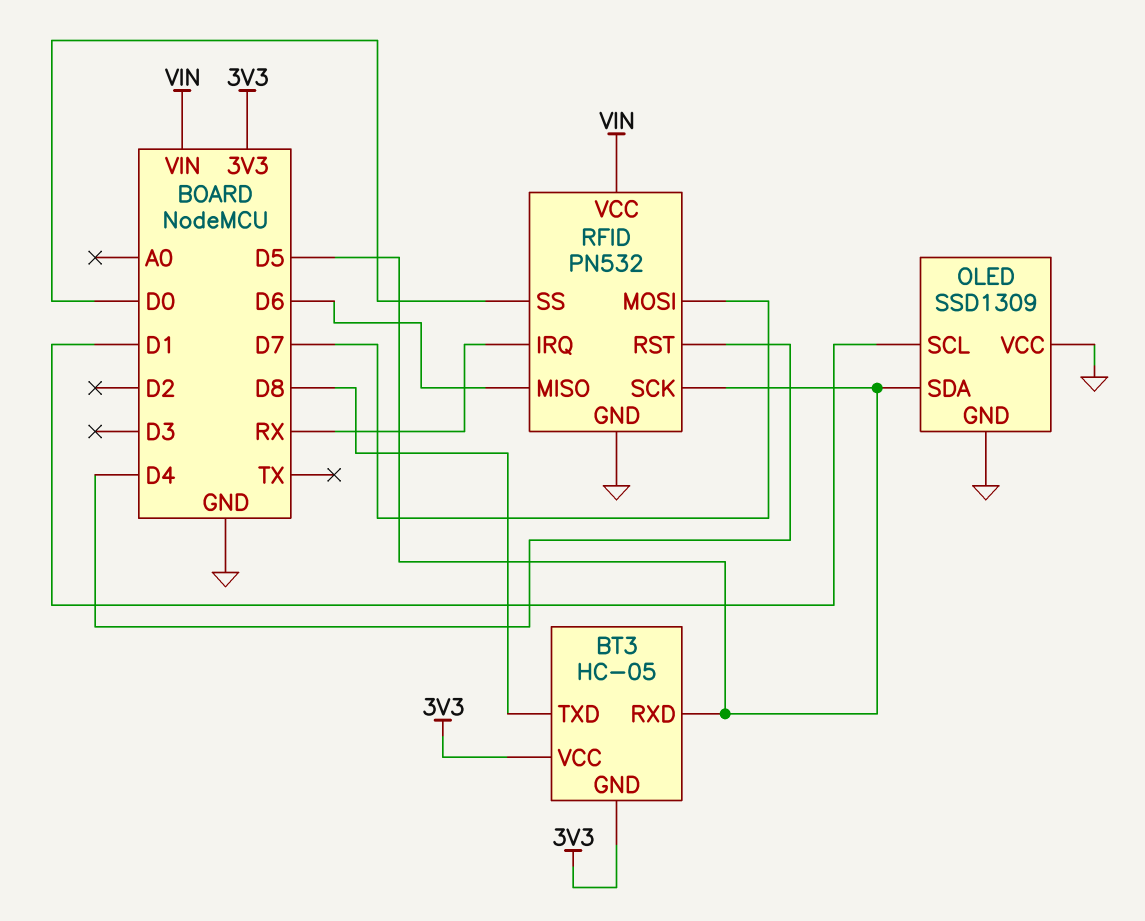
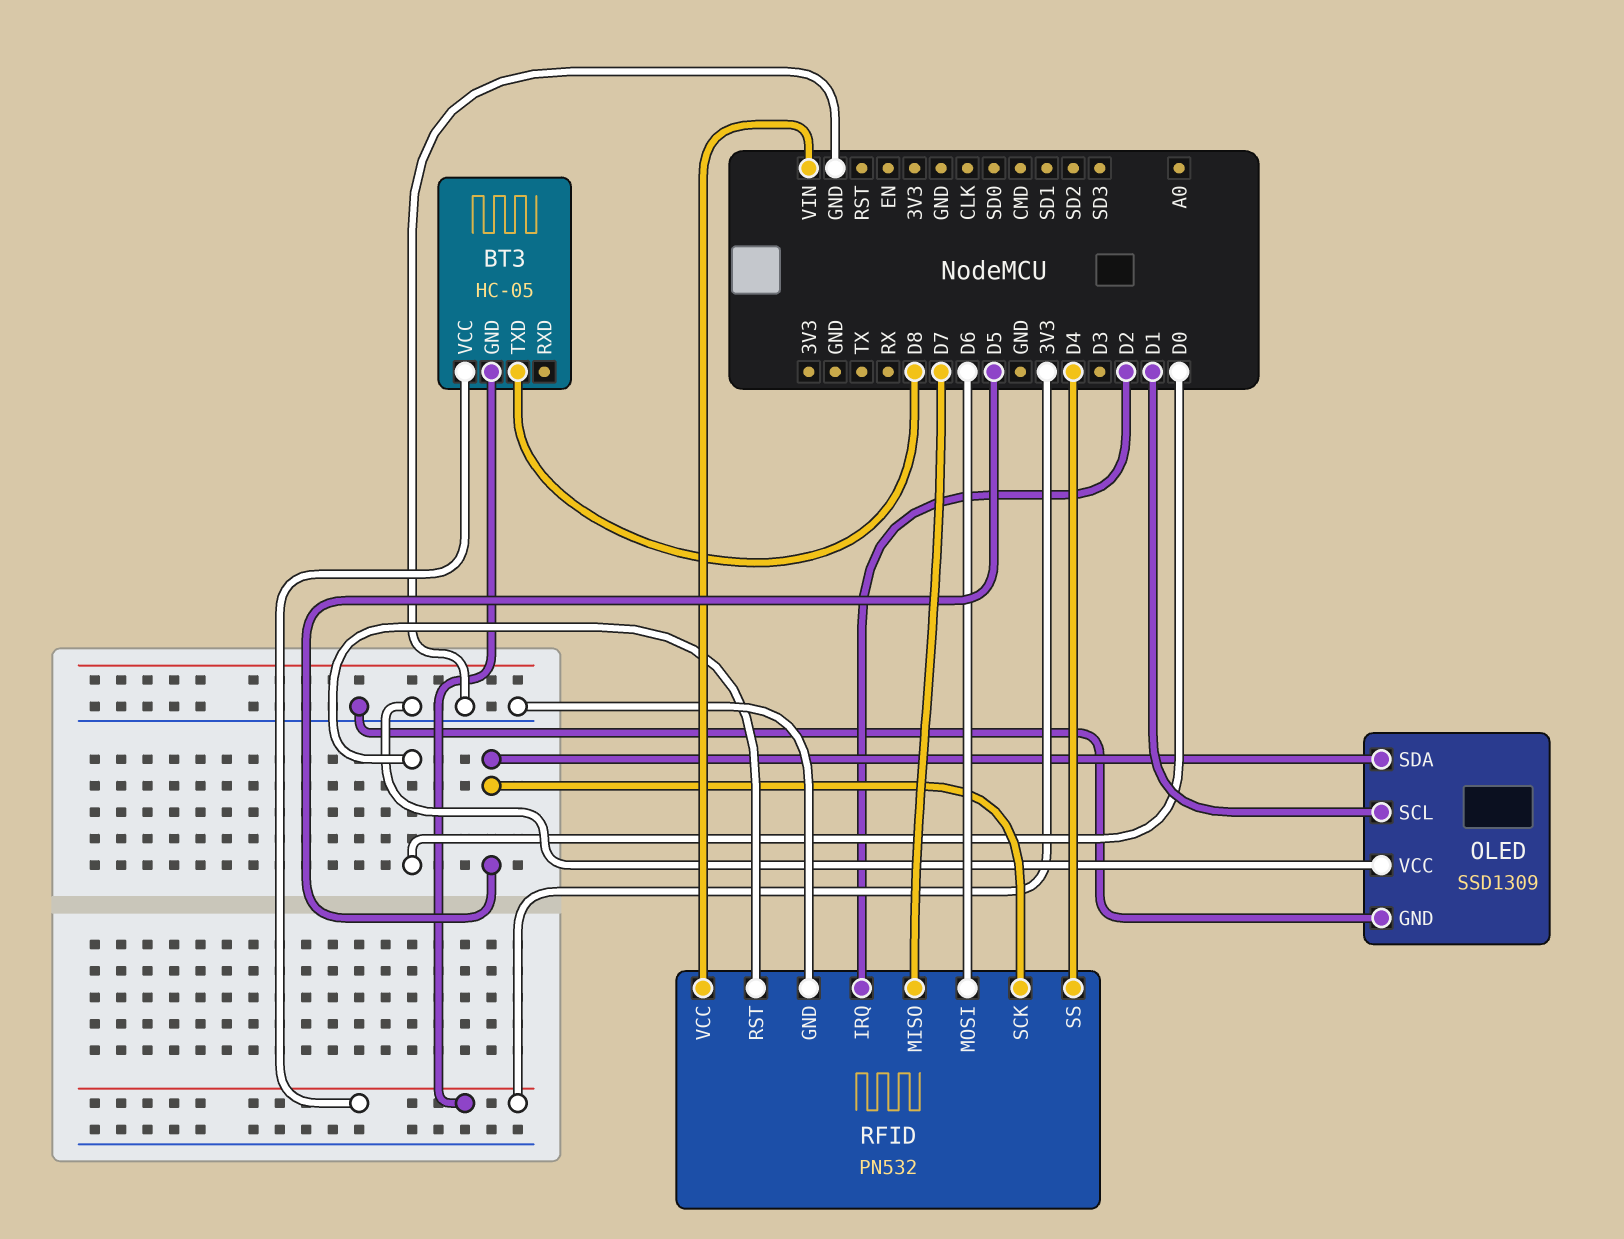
BT3 pin RXD: D5 -> none
RFID pin IRQ: RX -> D2
RFID pin MISO: D6 -> D7
RFID pin MOSI: D7 -> D6
RFID pin RST: D4 -> D0
RFID pin SS: D0 -> D4

